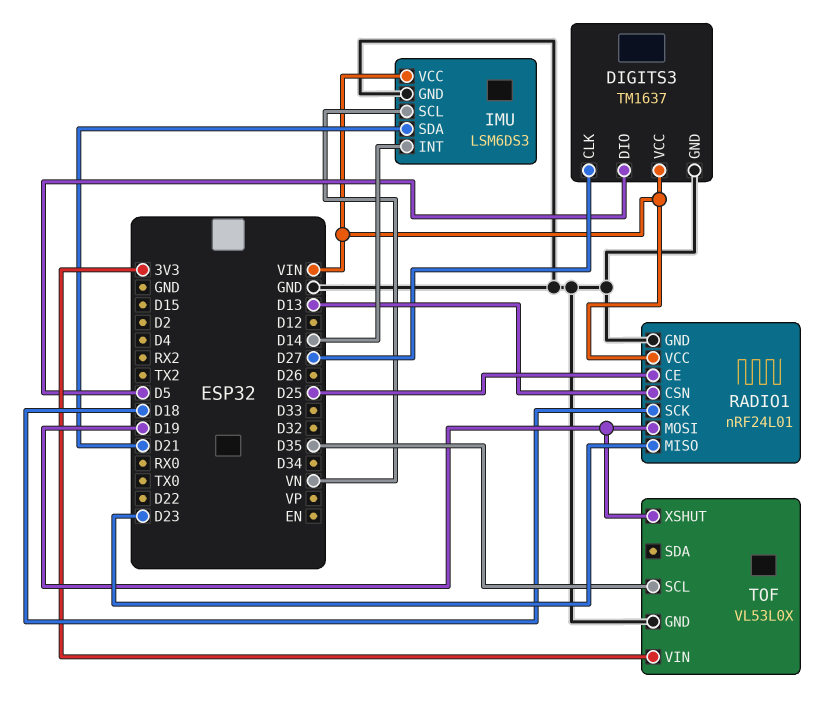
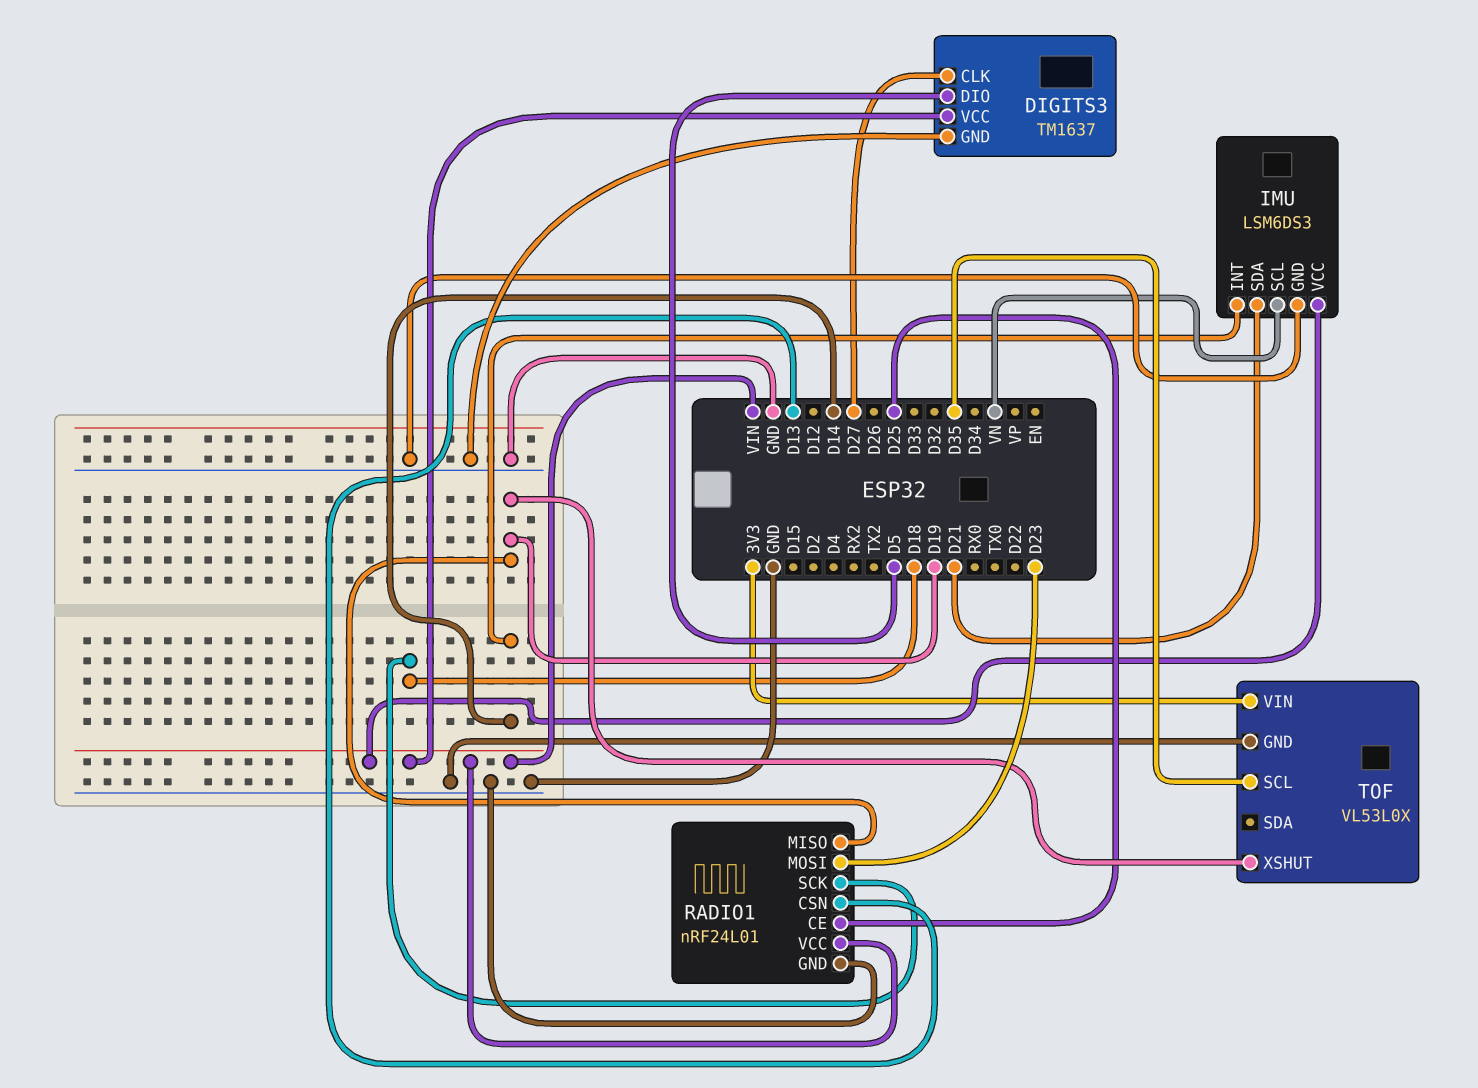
RADIO1 pin MISO: D23 -> D19
RADIO1 pin MOSI: D19 -> D23

